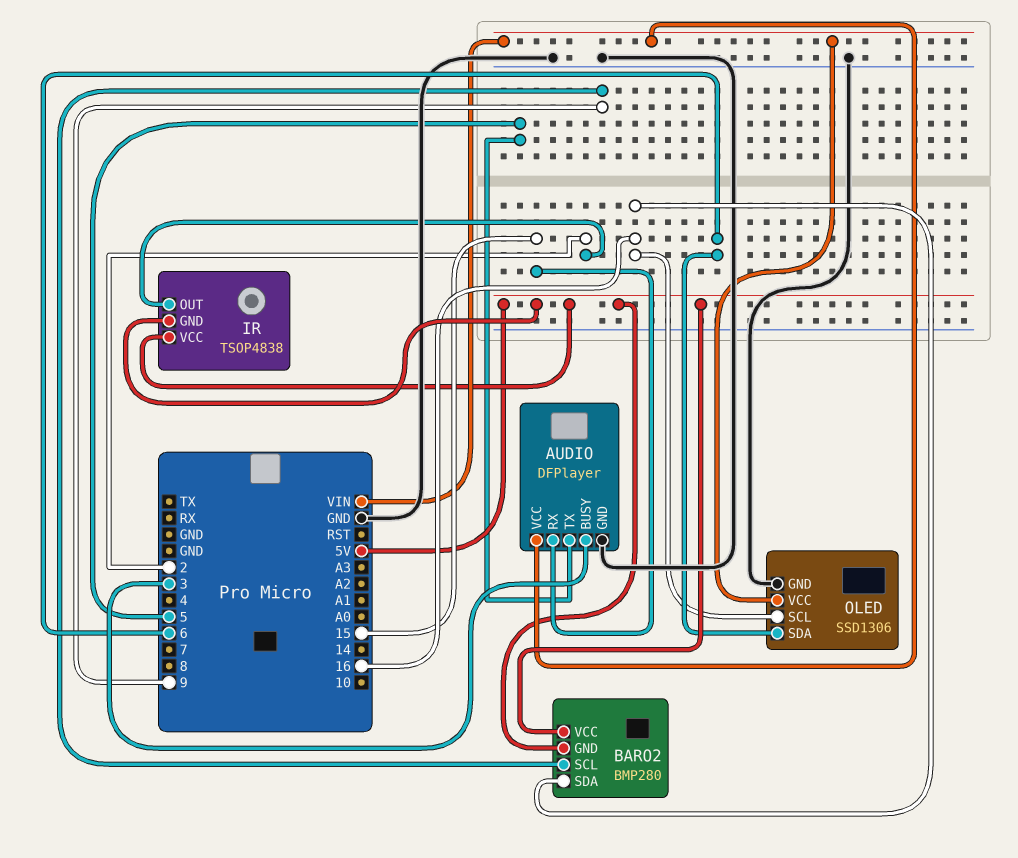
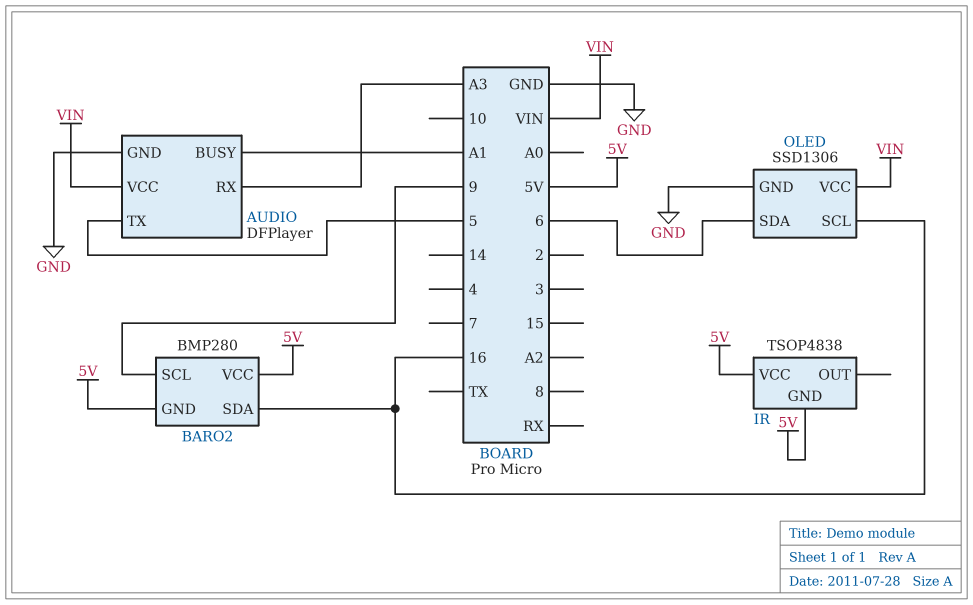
AUDIO pin BUSY: 3 -> A1
AUDIO pin RX: 15 -> A3
IR pin OUT: 2 -> none

